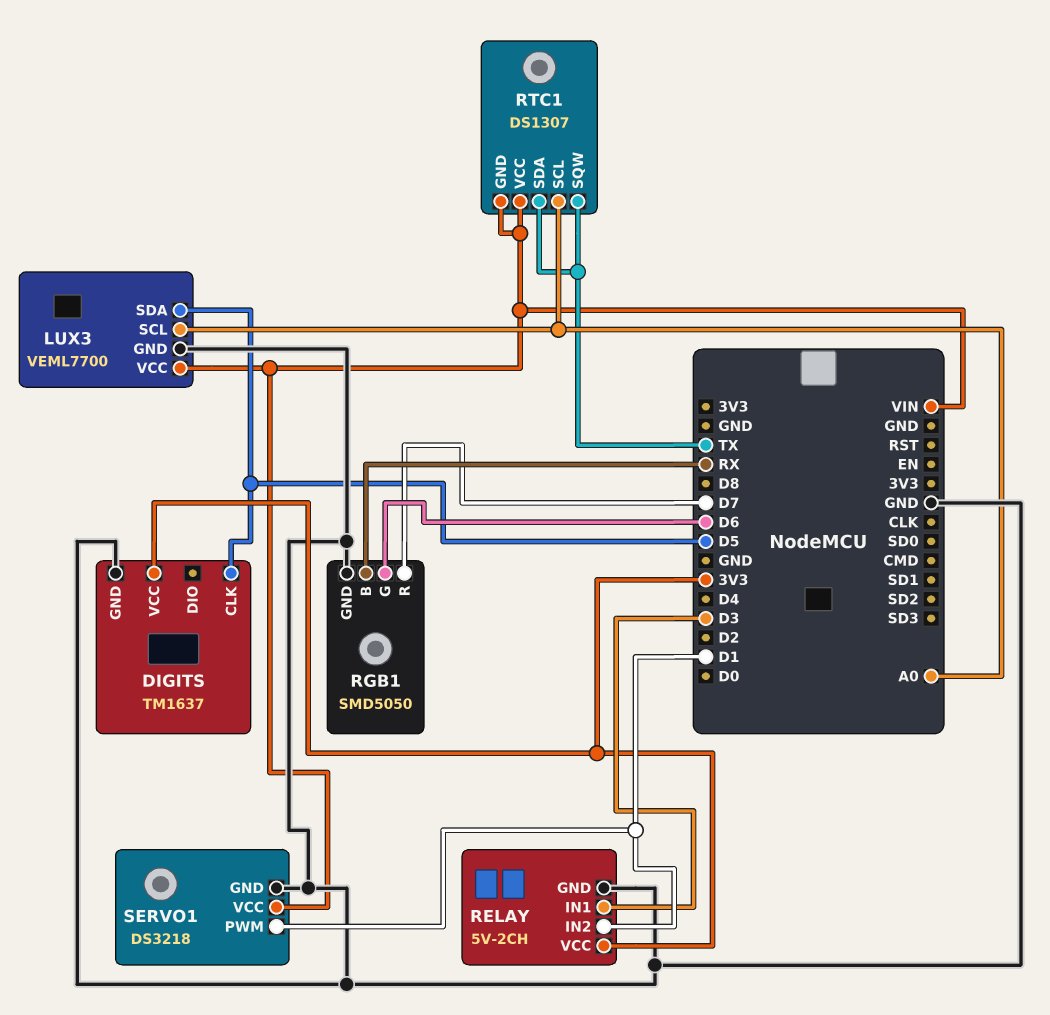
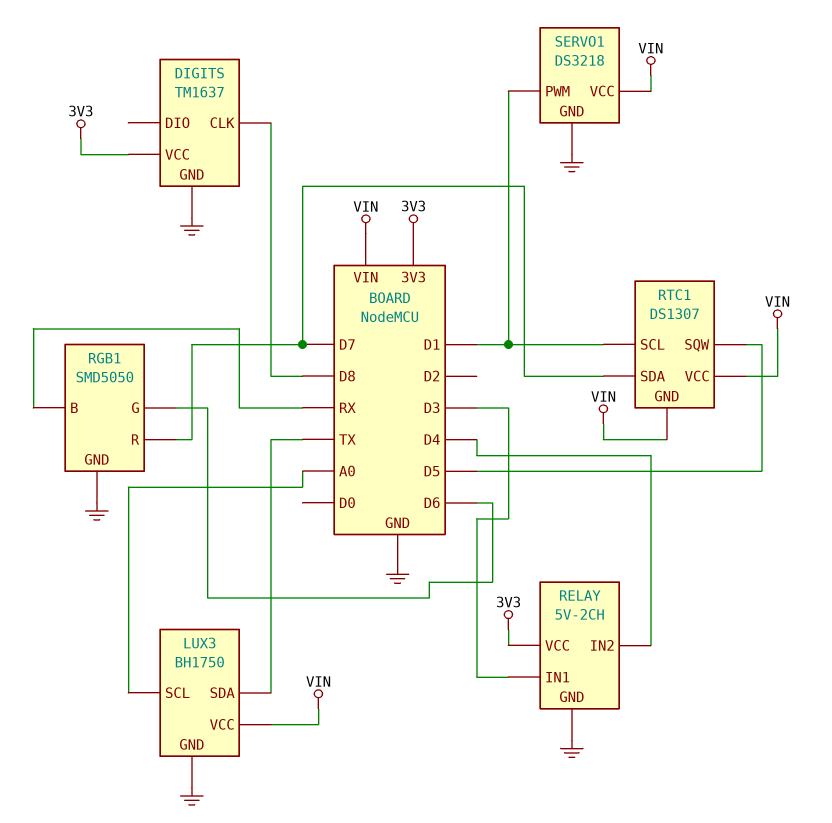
DIGITS pin CLK: D5 -> D8
LUX3: VEML7700 -> BH1750
LUX3 pin SDA: D5 -> TX
RELAY pin IN2: D1 -> D4
RTC1 pin SCL: A0 -> D1
RTC1 pin SDA: TX -> D7
RTC1 pin SQW: TX -> D5

